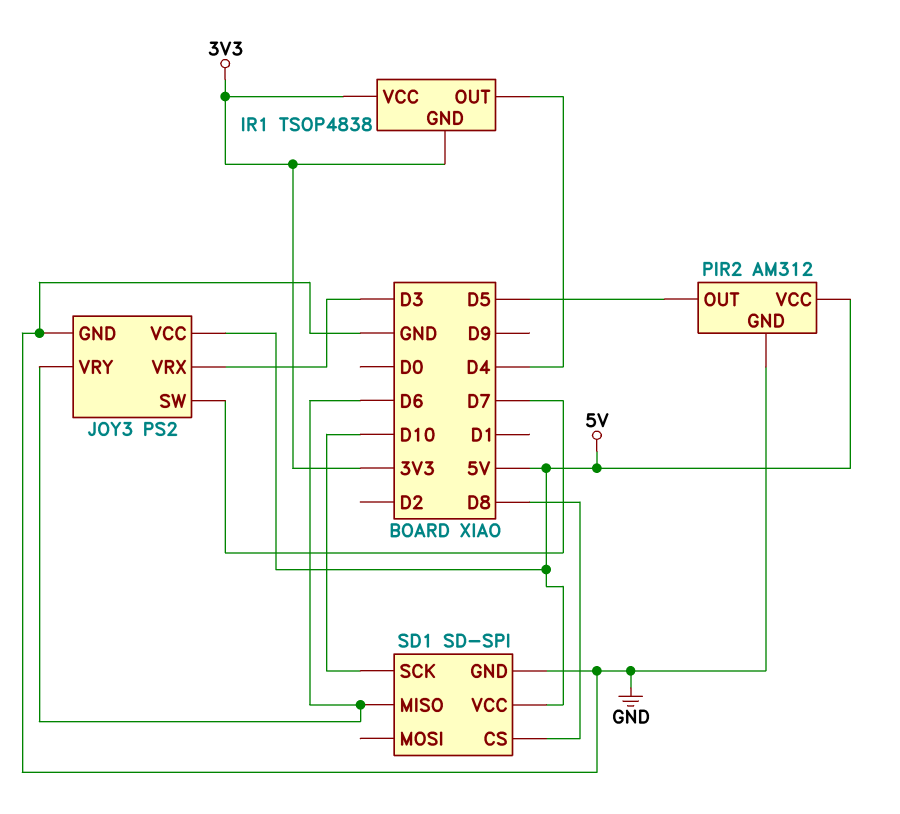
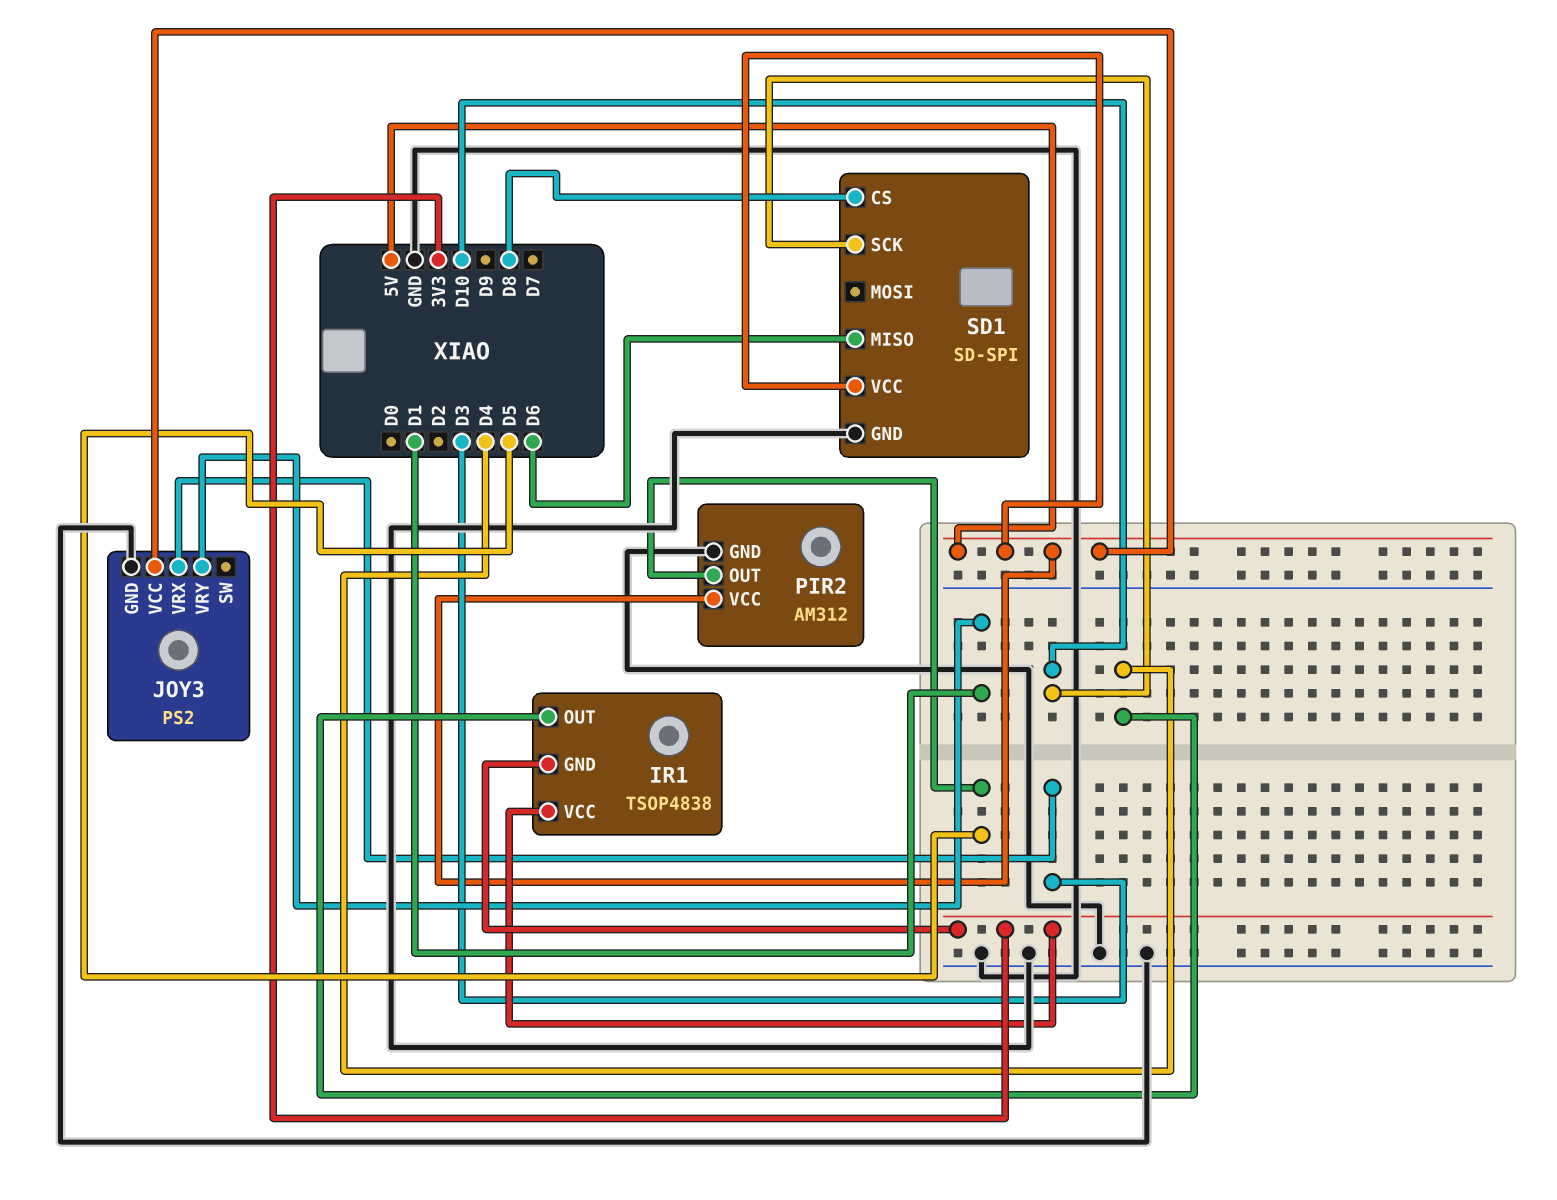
JOY3 pin SW: D7 -> none
JOY3 pin VRY: D6 -> D1

